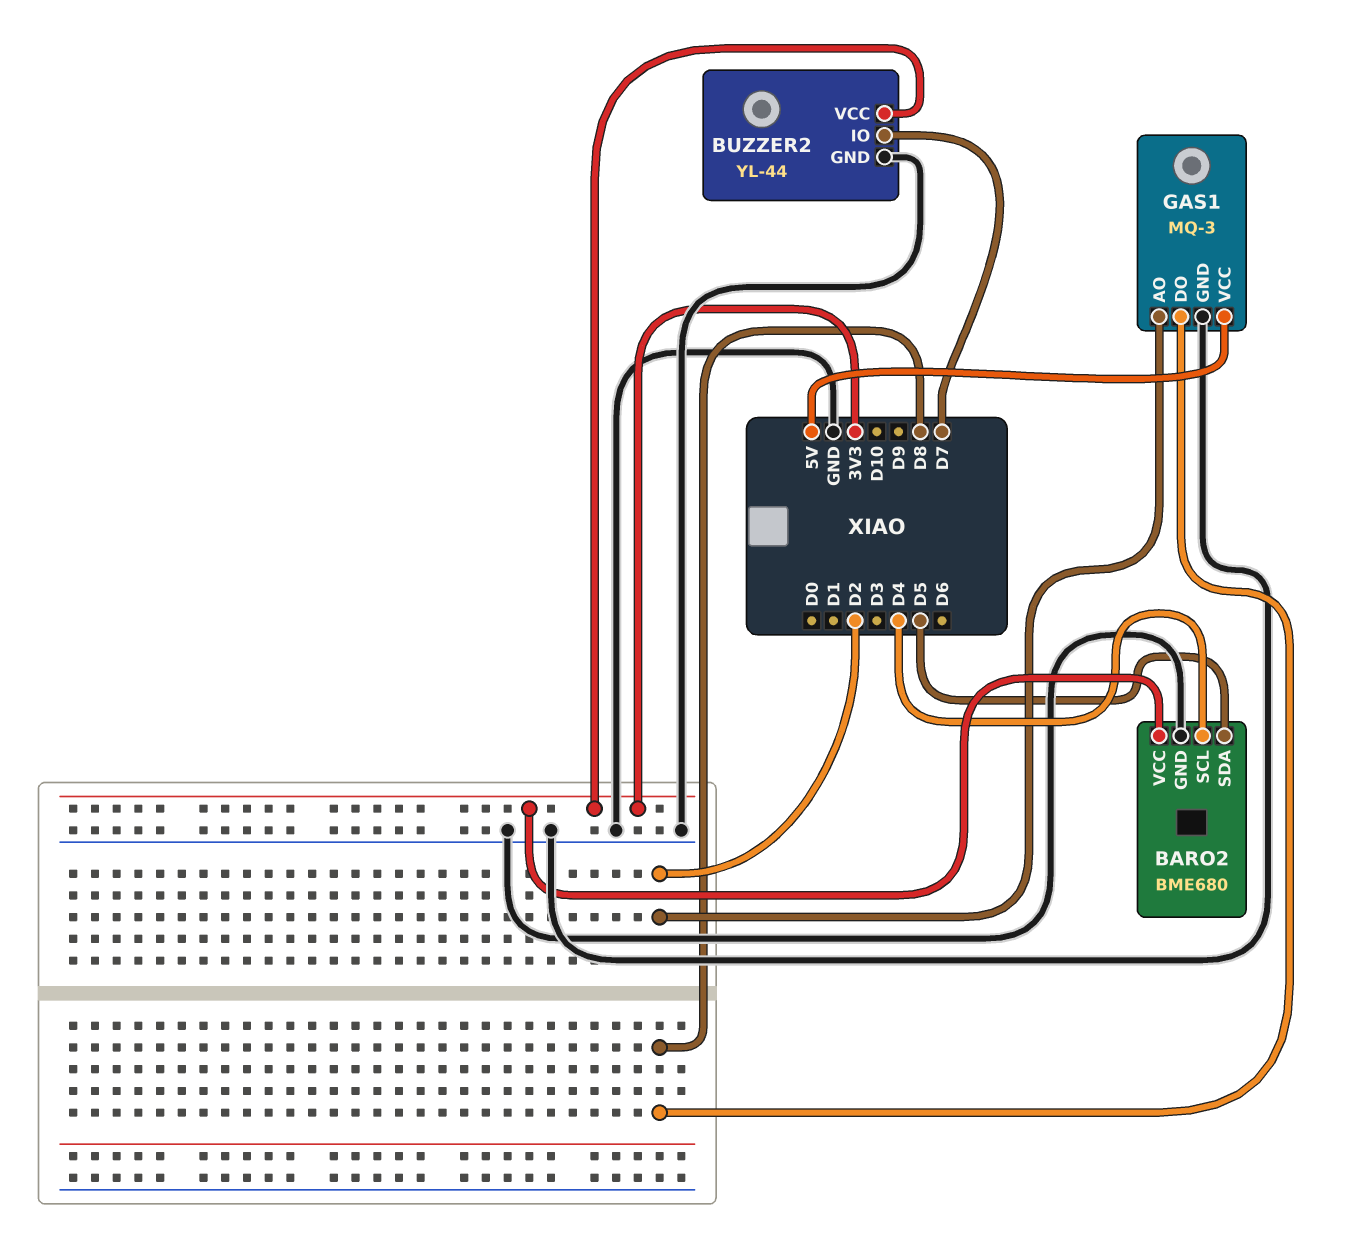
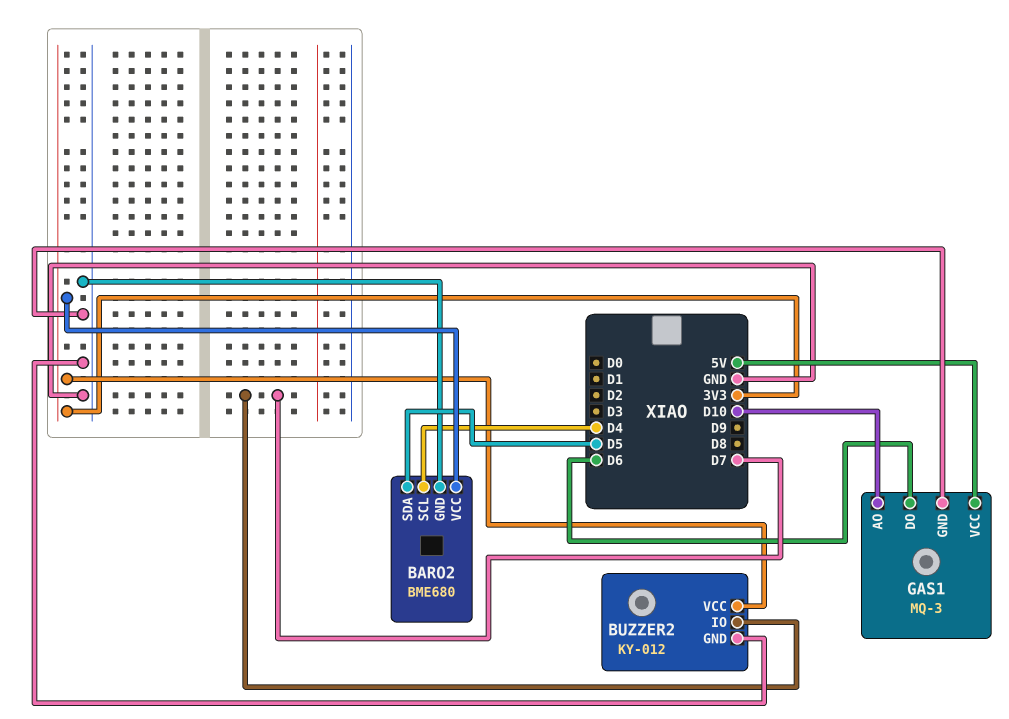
BUZZER2: YL-44 -> KY-012
GAS1 pin AO: D2 -> D10
GAS1 pin DO: D8 -> D6

